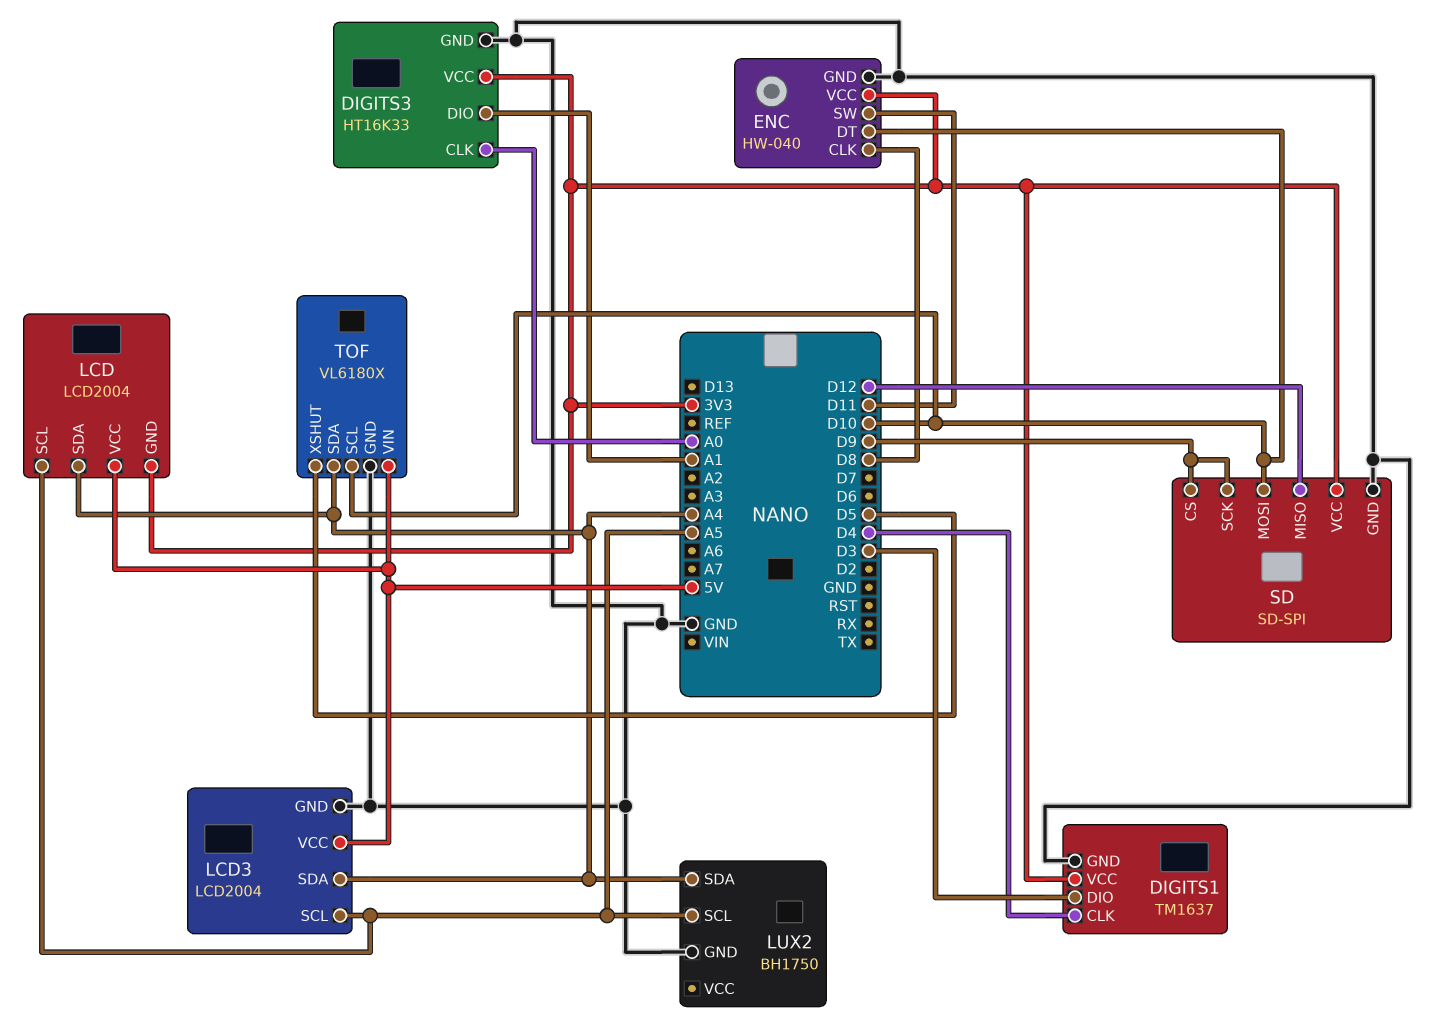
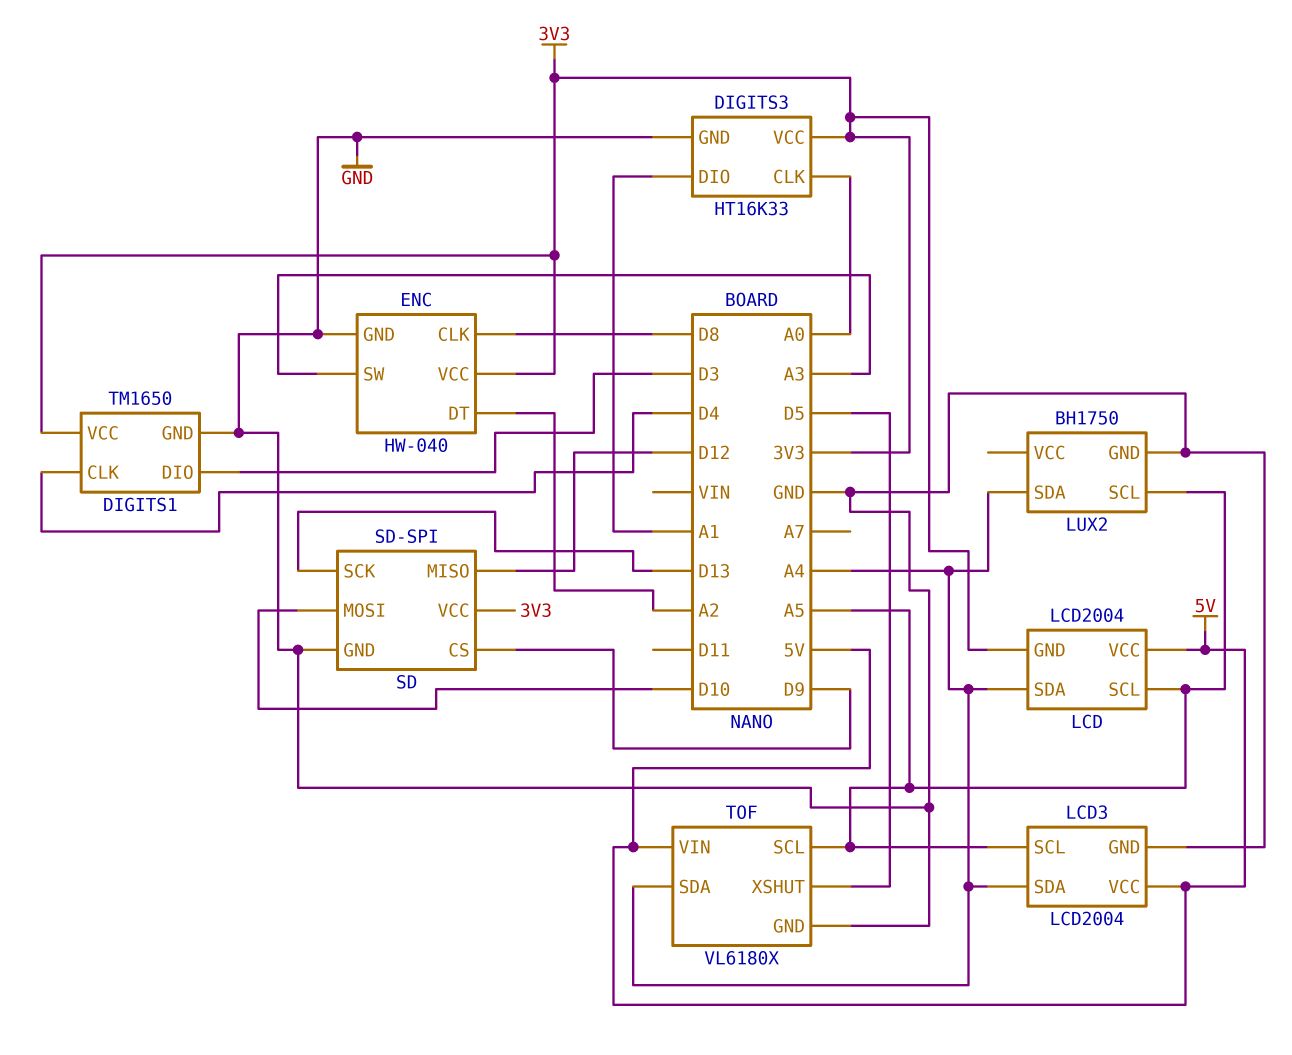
DIGITS1: TM1637 -> TM1650
ENC pin DT: D10 -> A2
ENC pin SW: D11 -> A3
SD pin SCK: D9 -> D13
TOF pin SCL: D10 -> A5

